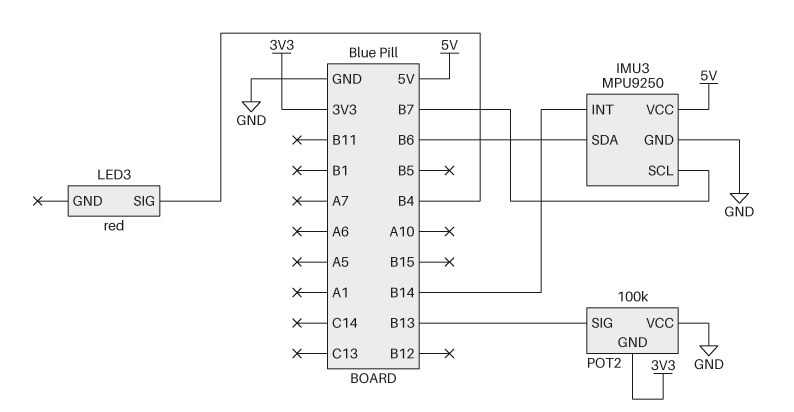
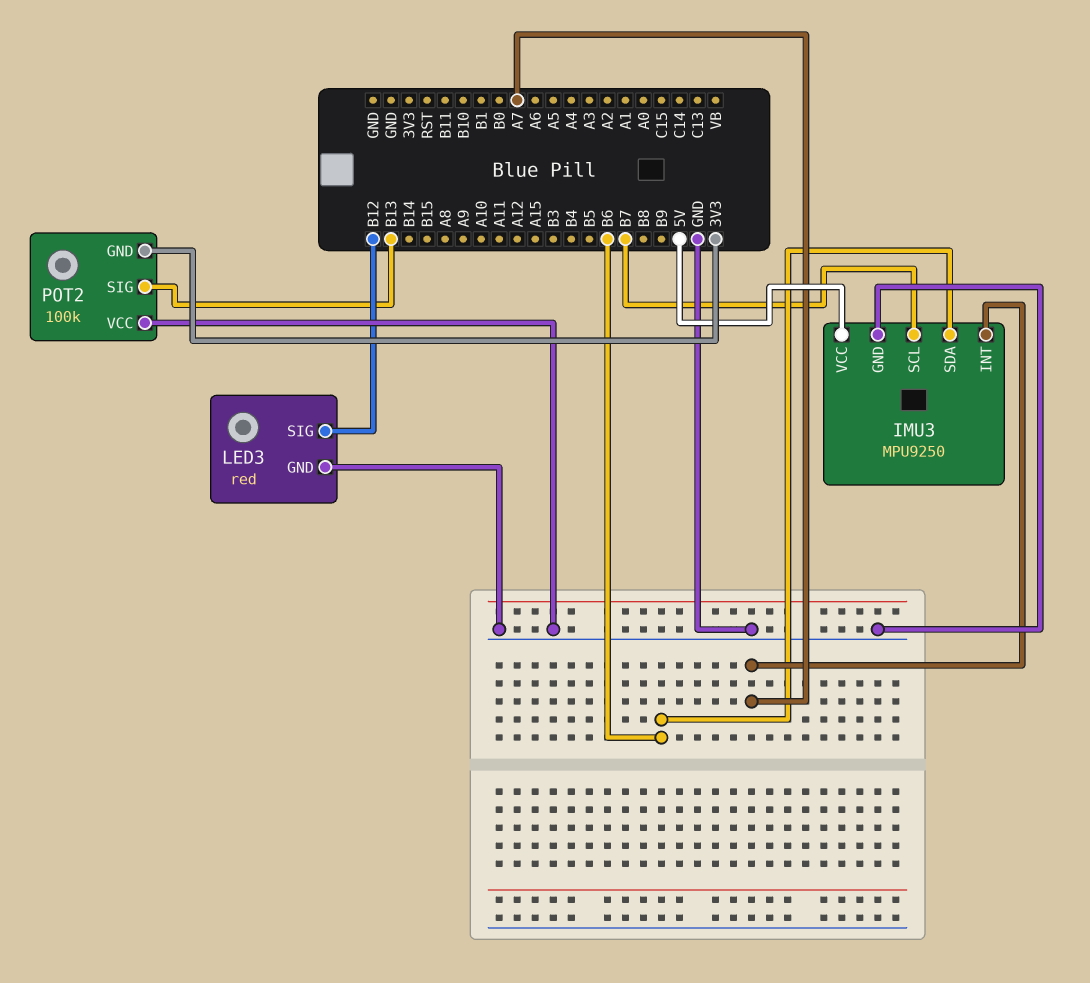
IMU3 pin INT: B14 -> A7
LED3 pin GND: none -> GND
LED3 pin SIG: B4 -> B12

